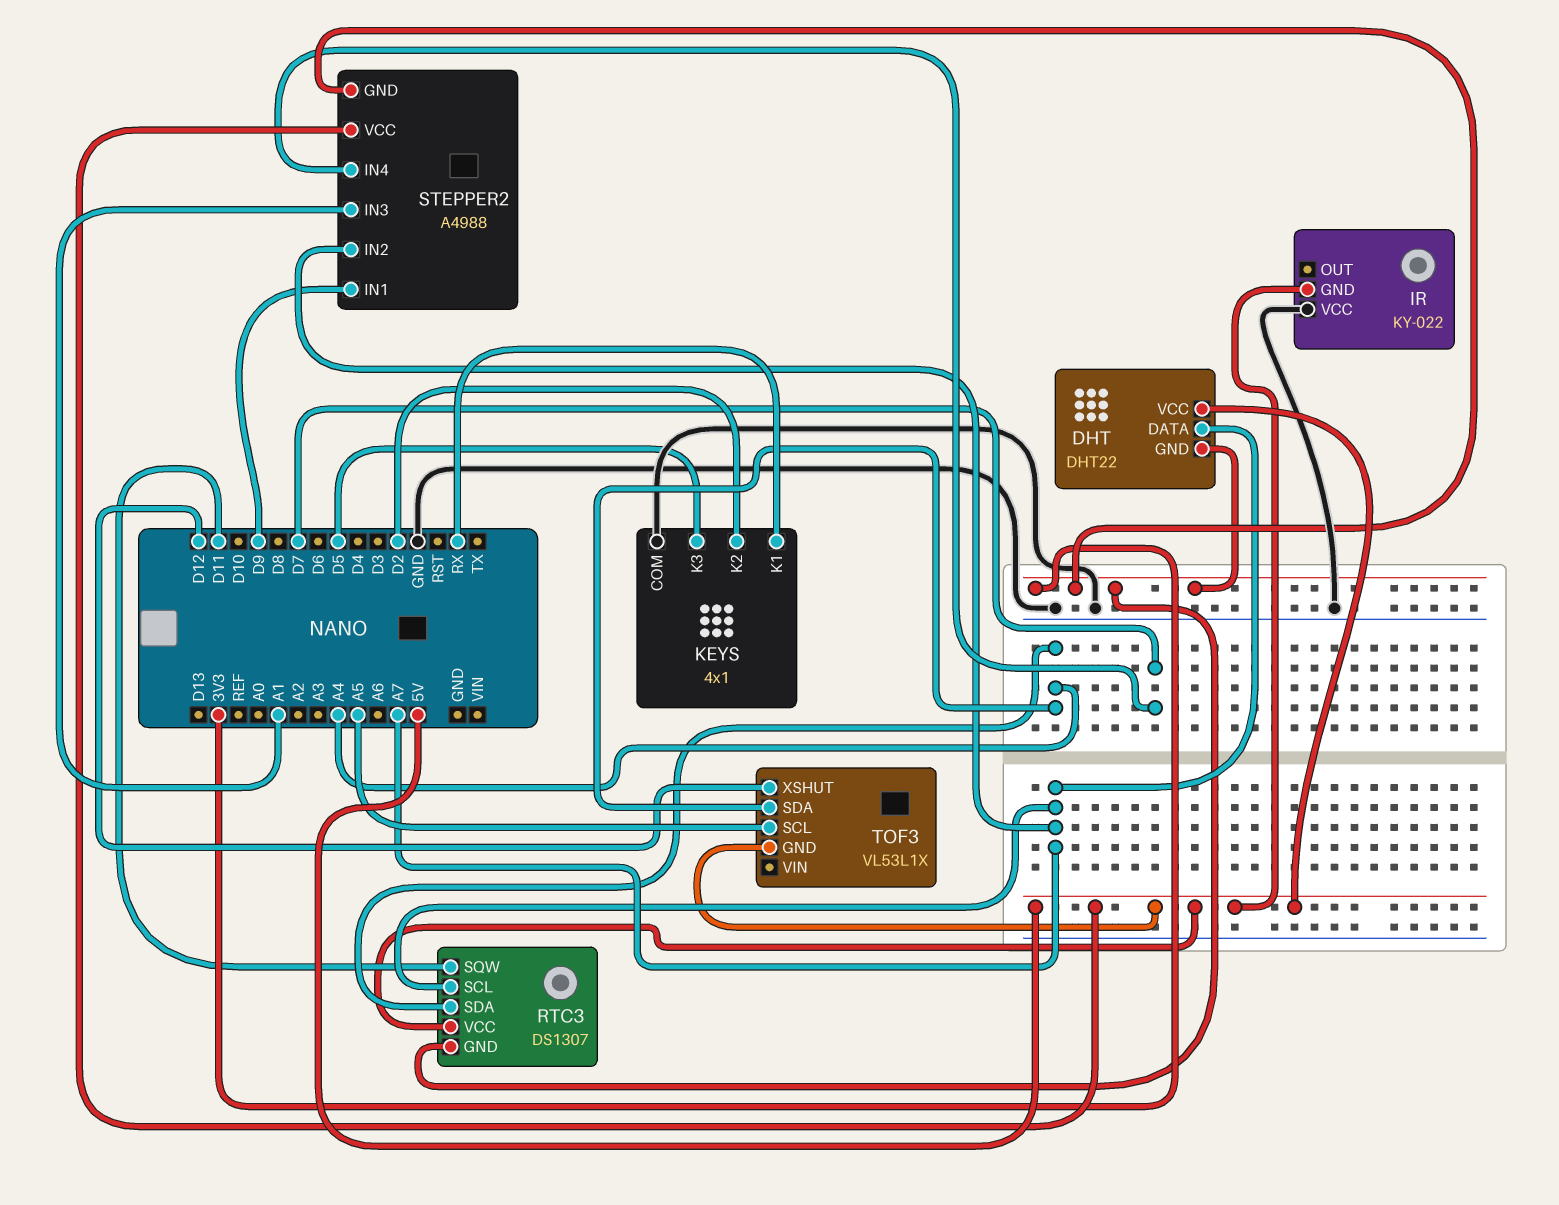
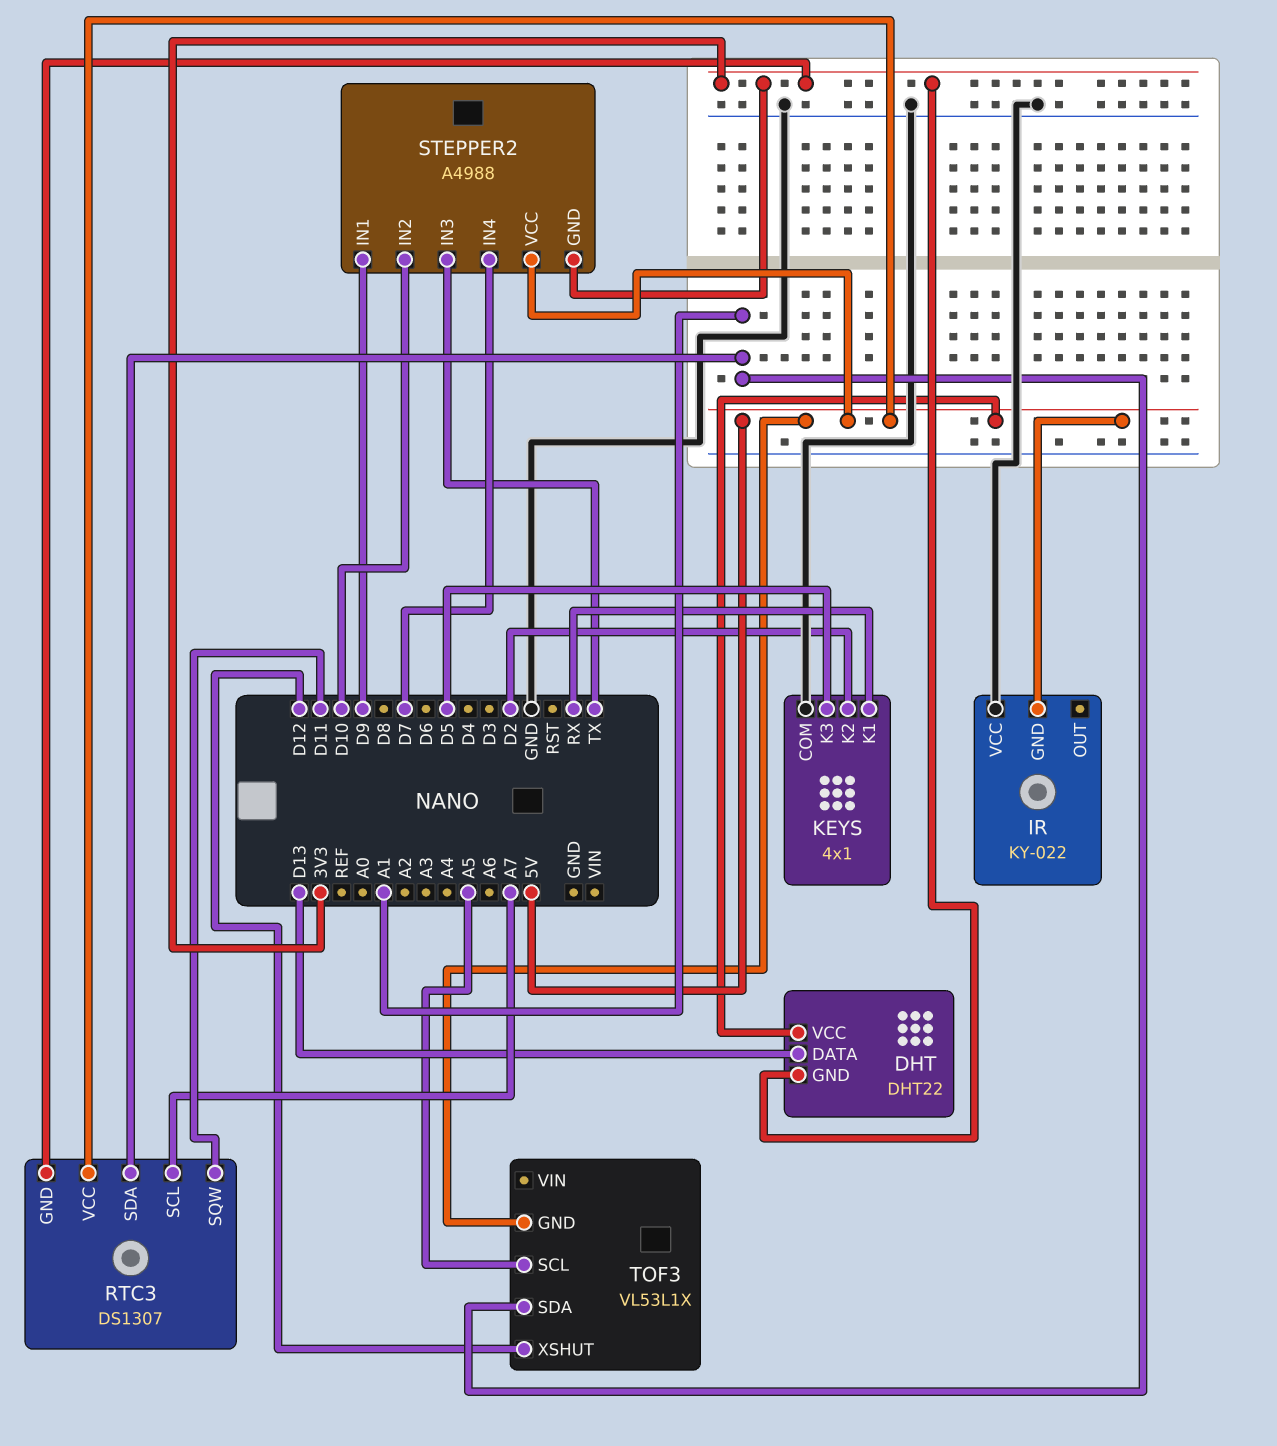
DHT pin DATA: A7 -> D13
RTC3 pin SDA: A4 -> A1
STEPPER2 pin IN2: A7 -> D10
STEPPER2 pin IN3: A1 -> TX
TOF3 pin SDA: A4 -> A1

